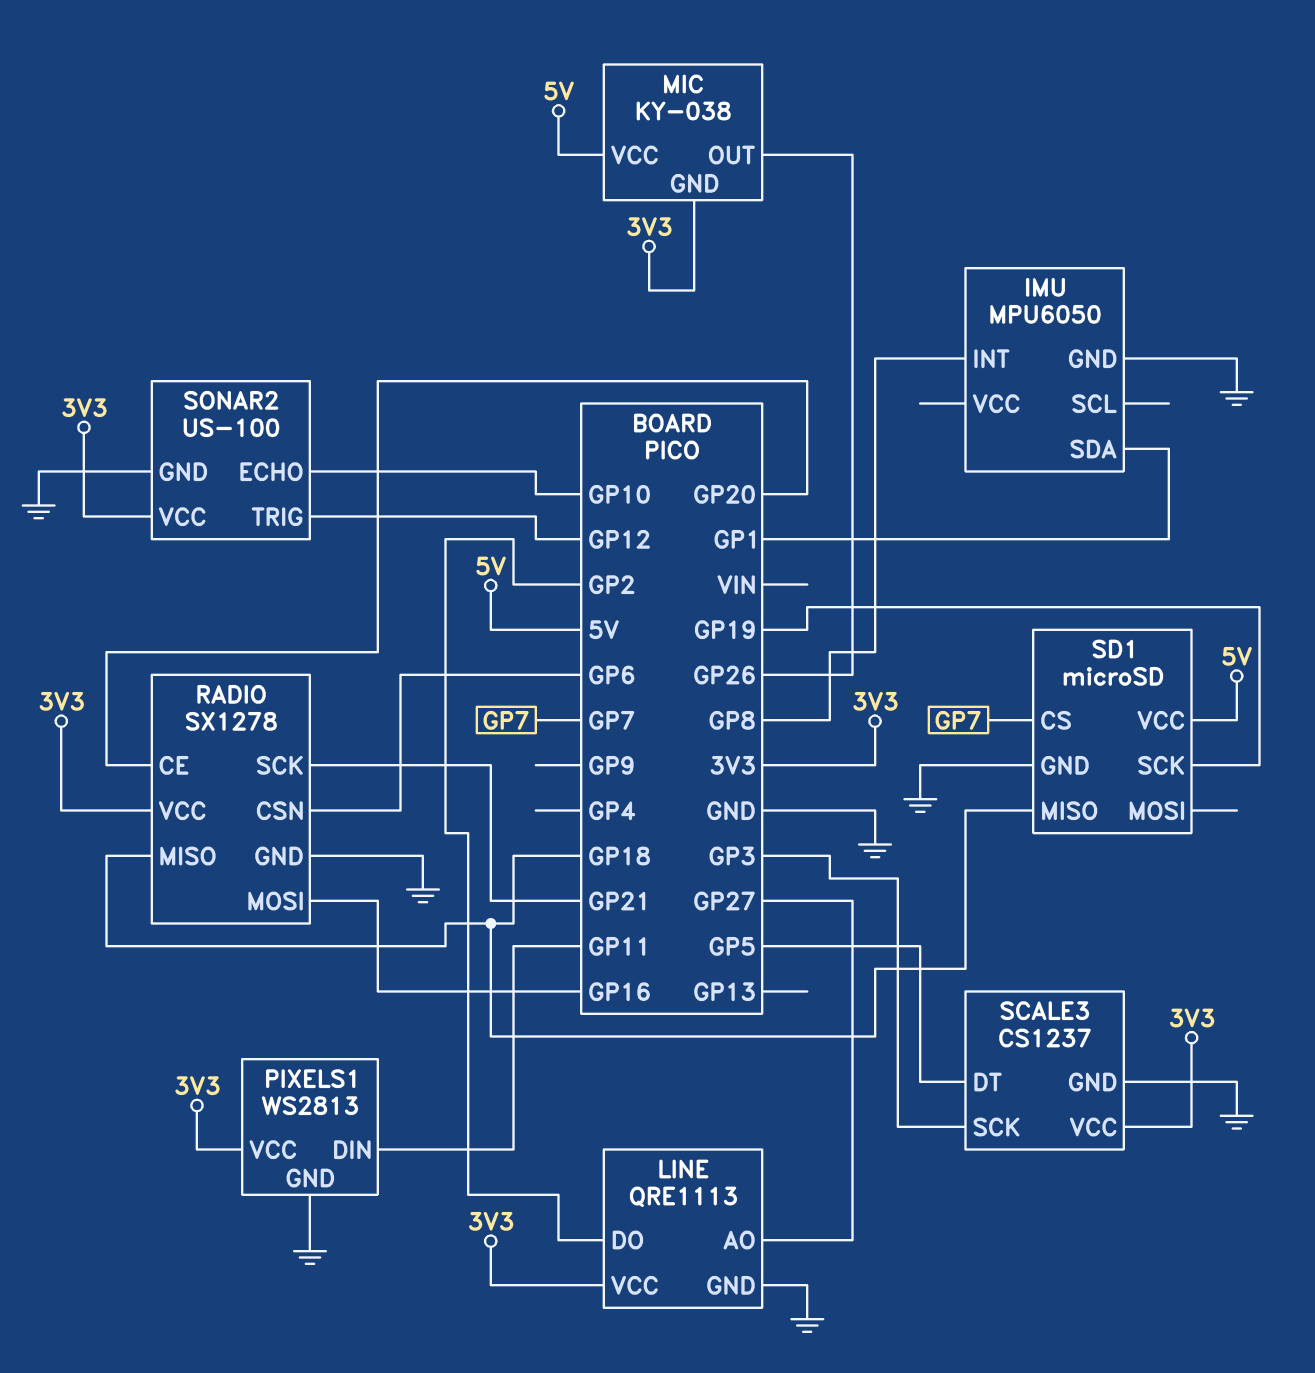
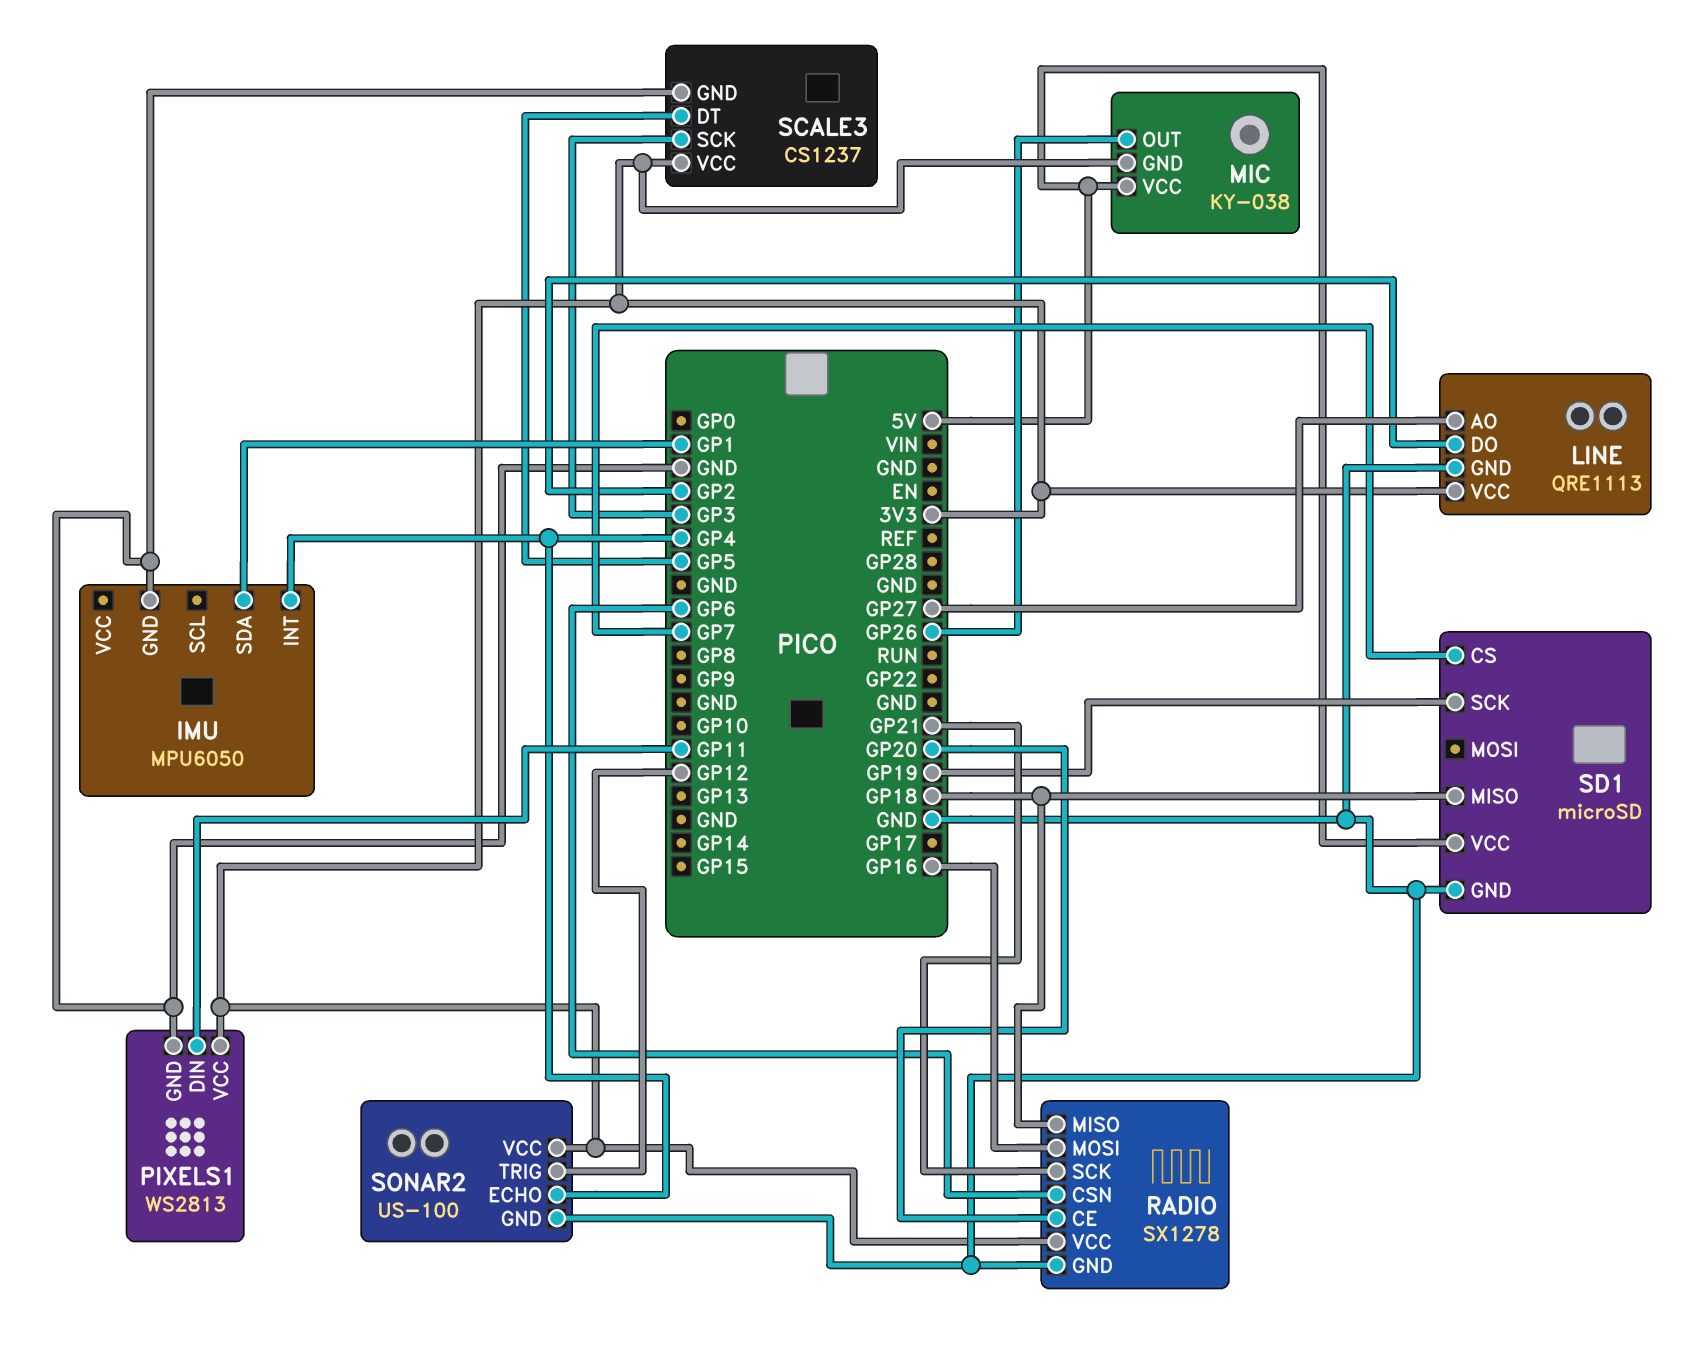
IMU pin INT: GP8 -> GP4
SONAR2 pin ECHO: GP10 -> GP4

